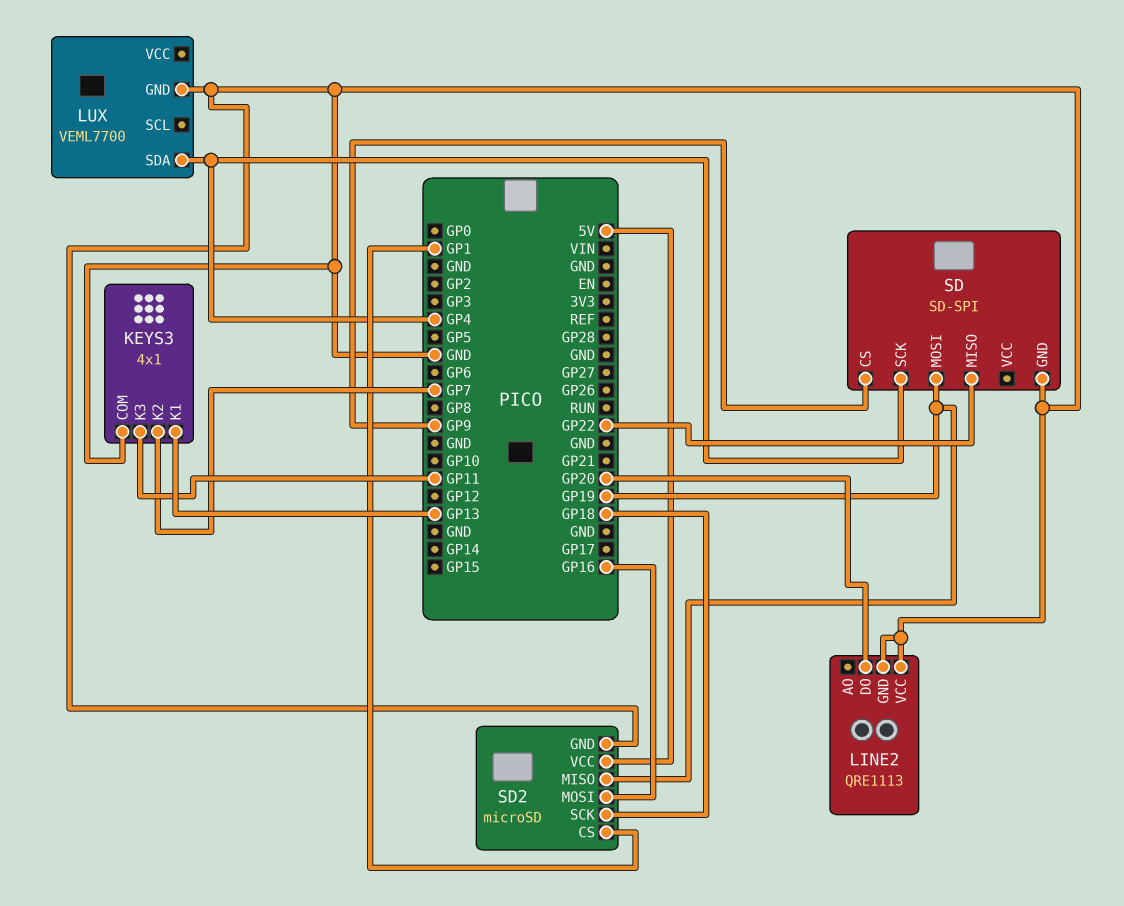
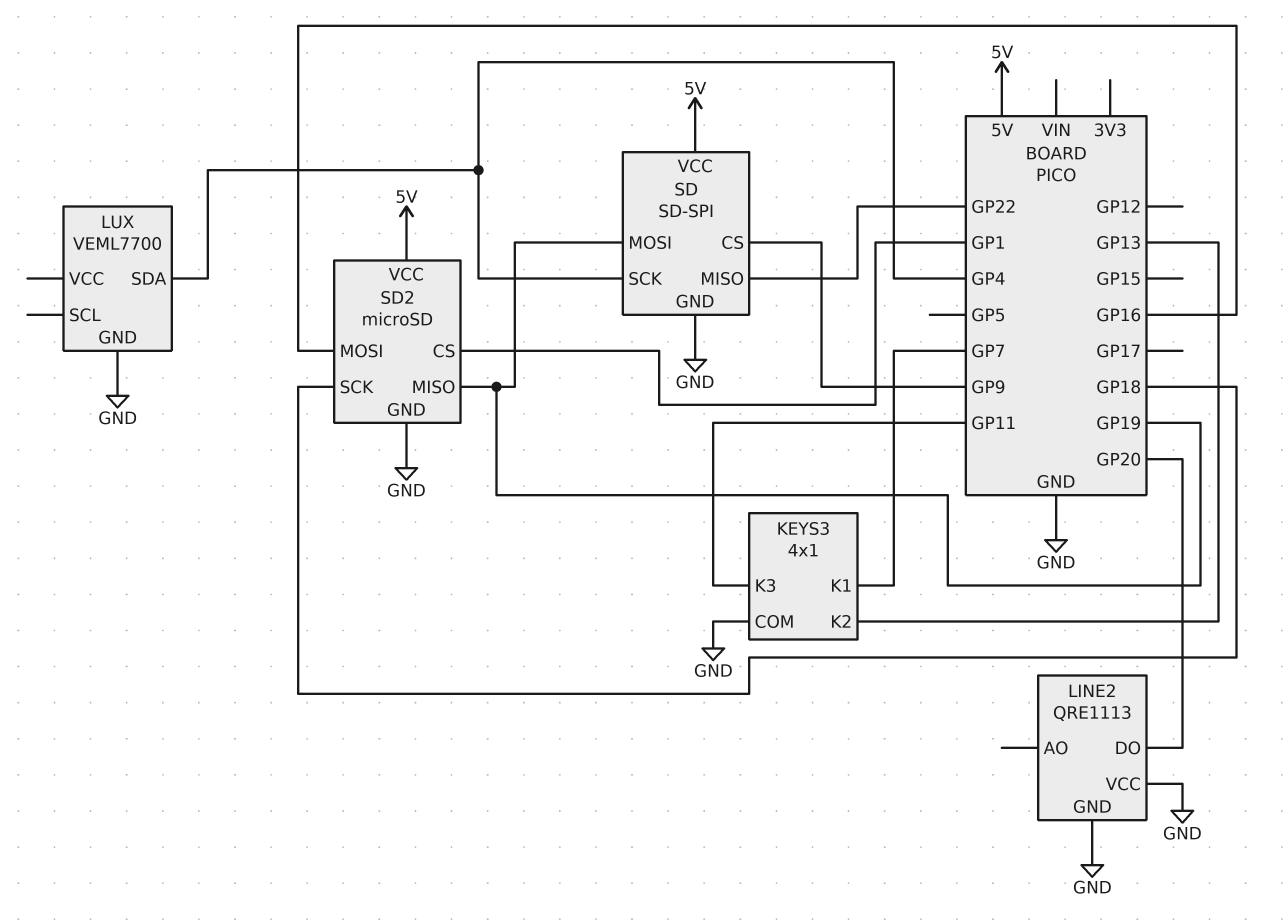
KEYS3 pin K1: GP13 -> GP7
KEYS3 pin K2: GP7 -> GP13
SD pin VCC: none -> 5V

